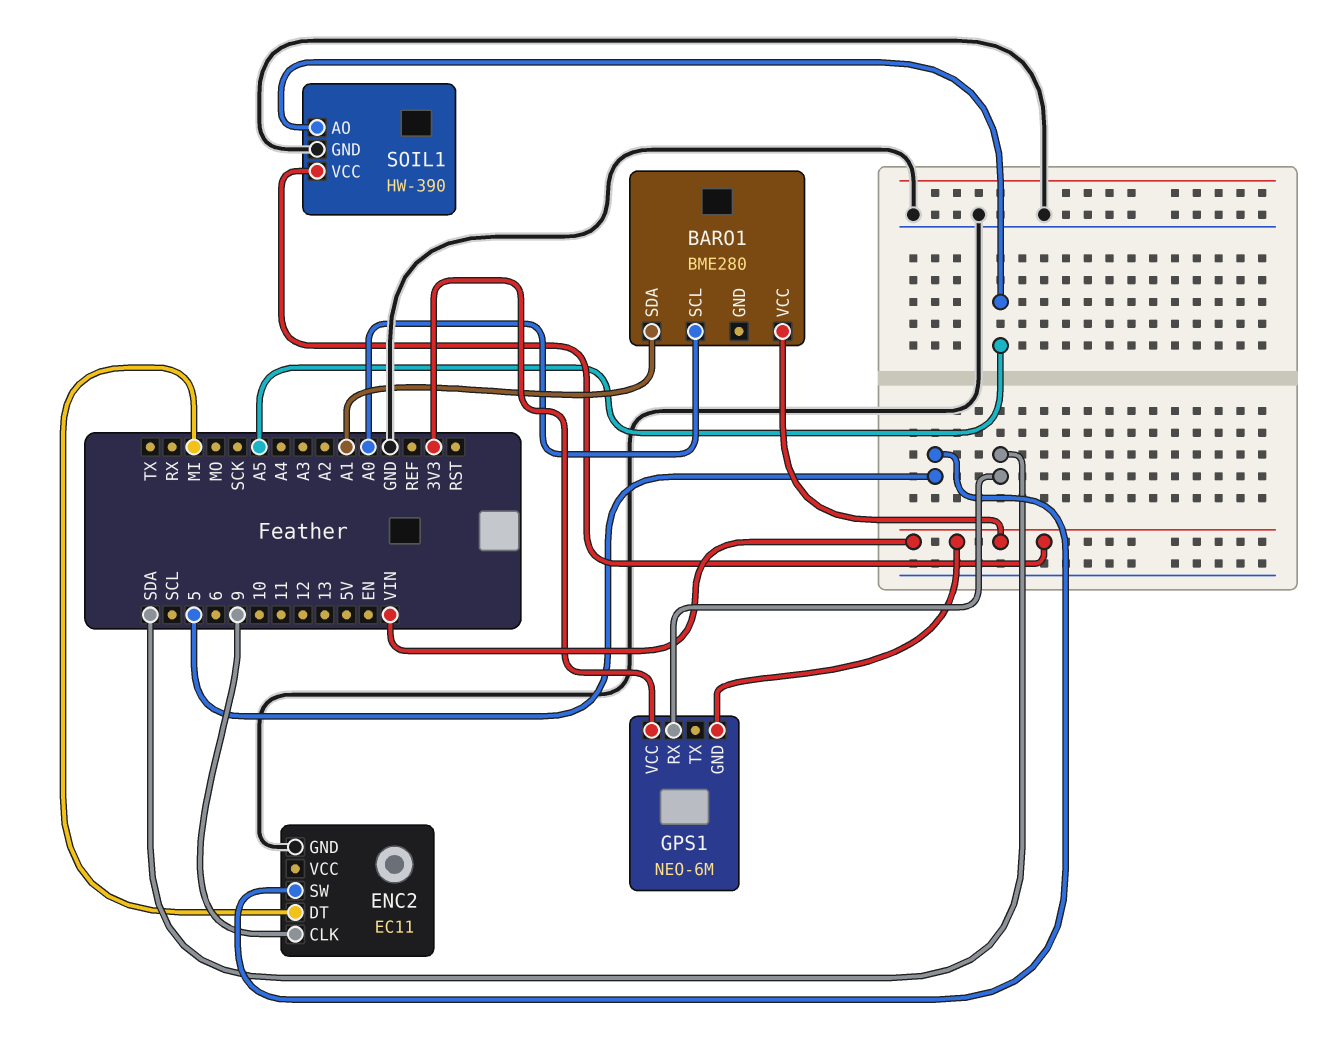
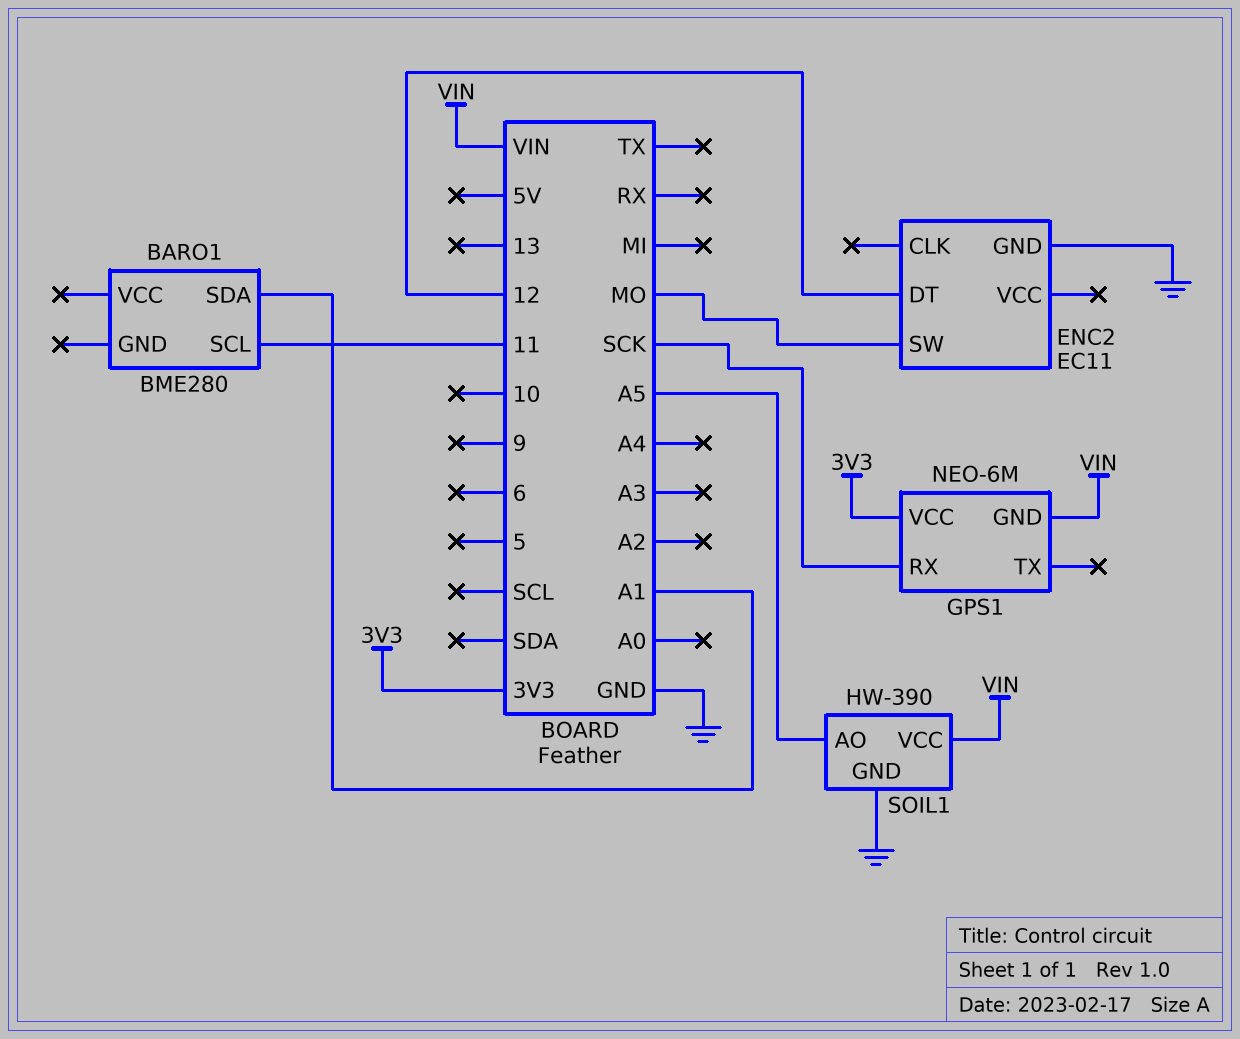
BARO1 pin SCL: A0 -> 11
BARO1 pin VCC: VIN -> none
ENC2 pin CLK: 9 -> none
ENC2 pin DT: MI -> 12
ENC2 pin SW: 5 -> MO
GPS1 pin RX: SDA -> SCK

